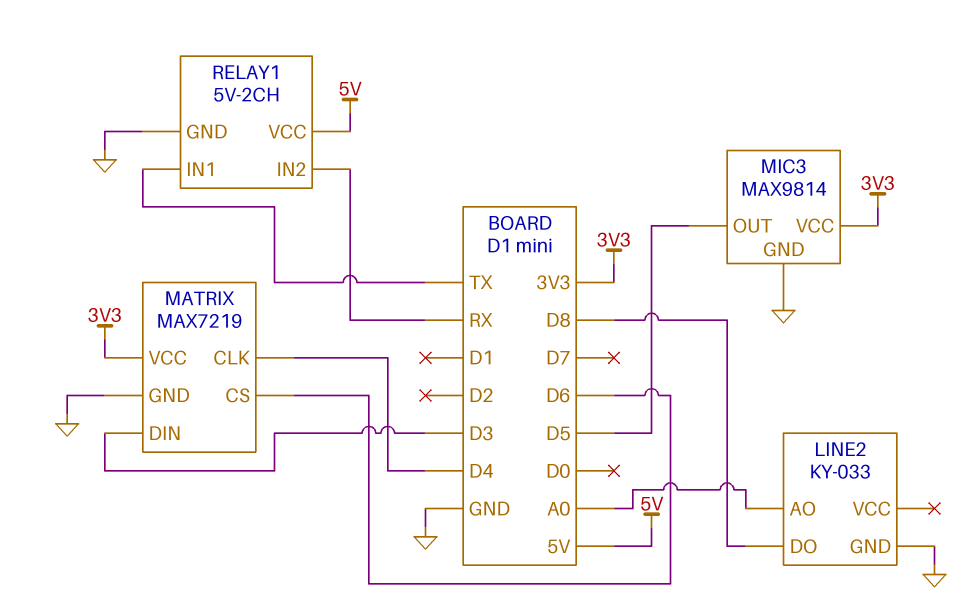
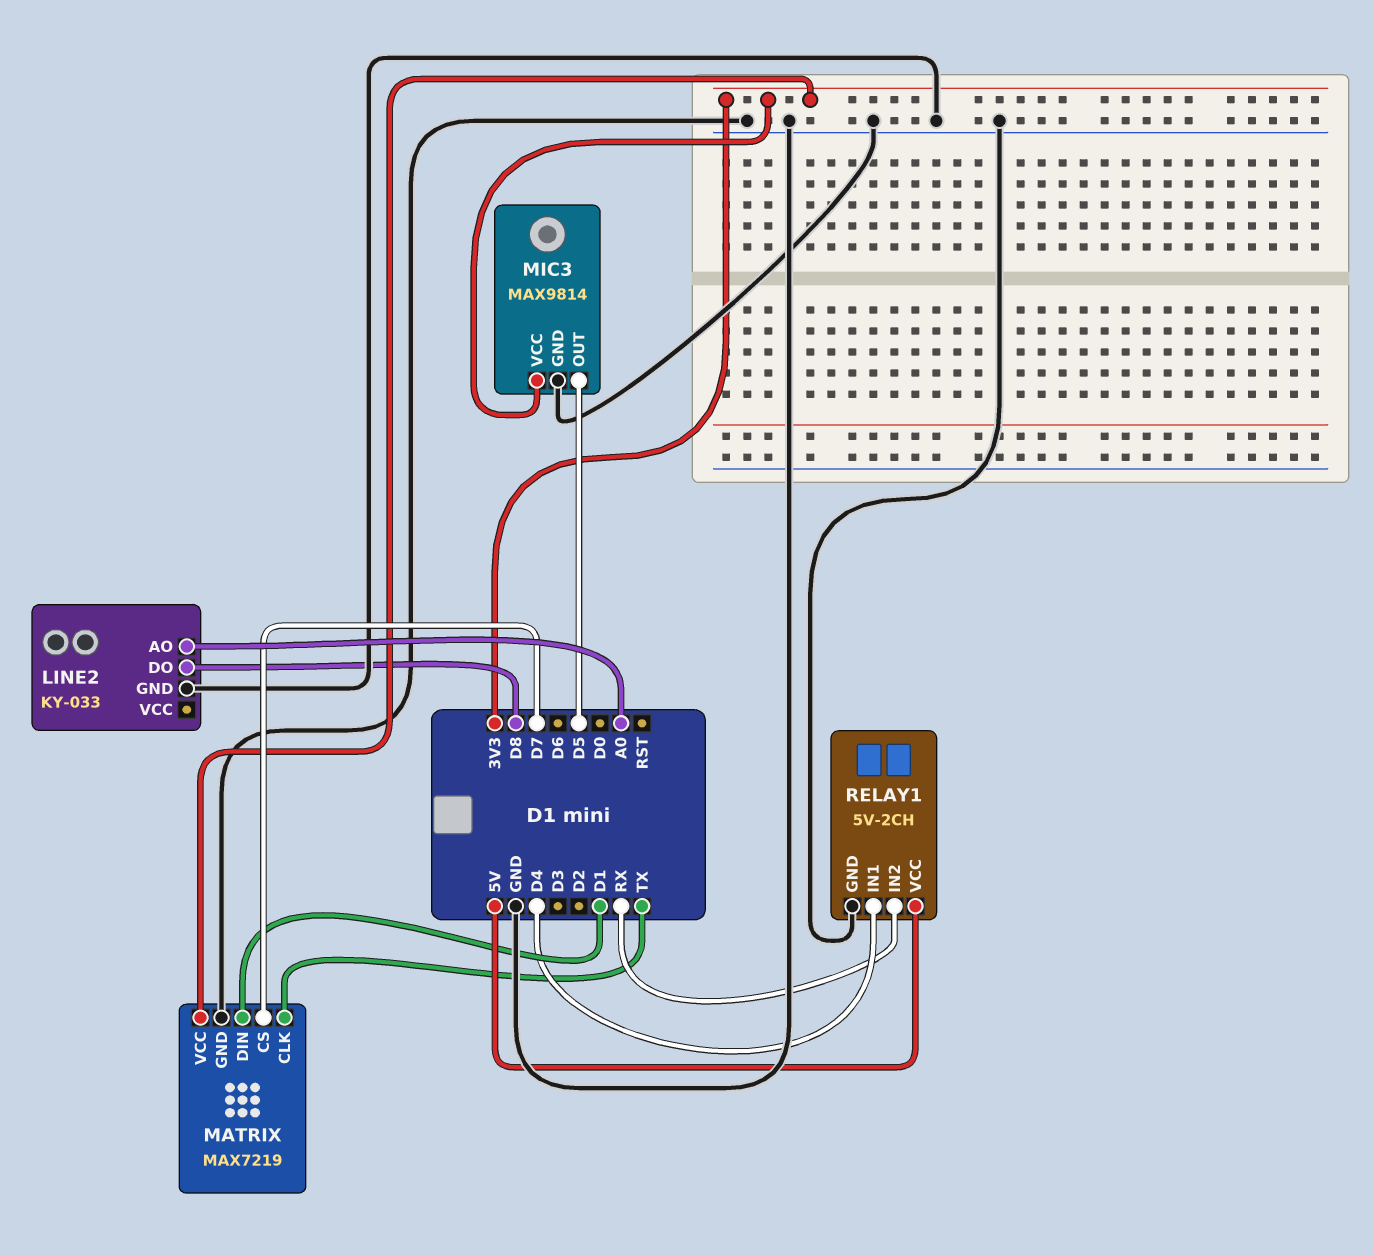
MATRIX pin CLK: D4 -> TX
MATRIX pin CS: D6 -> D7
MATRIX pin DIN: D3 -> D1
RELAY1 pin IN1: TX -> D4

